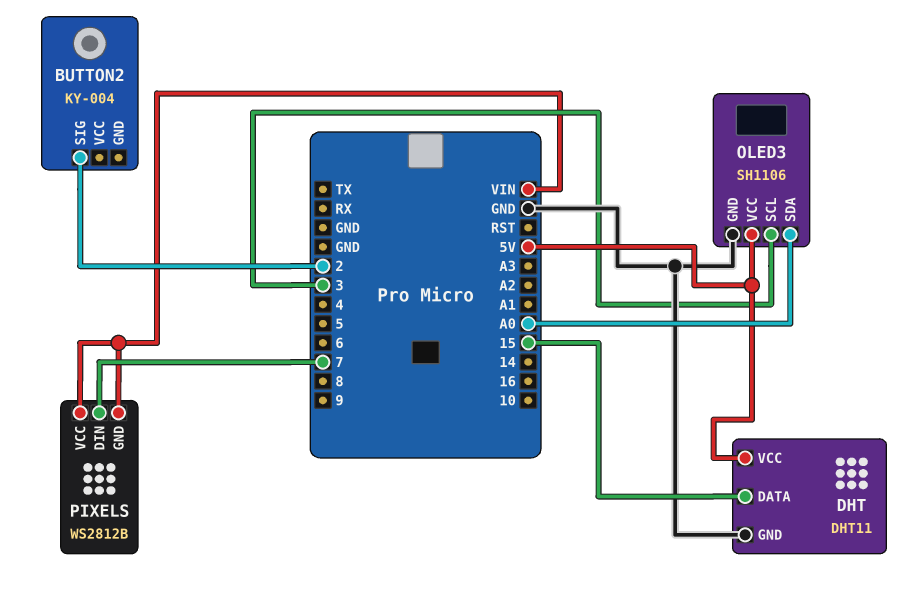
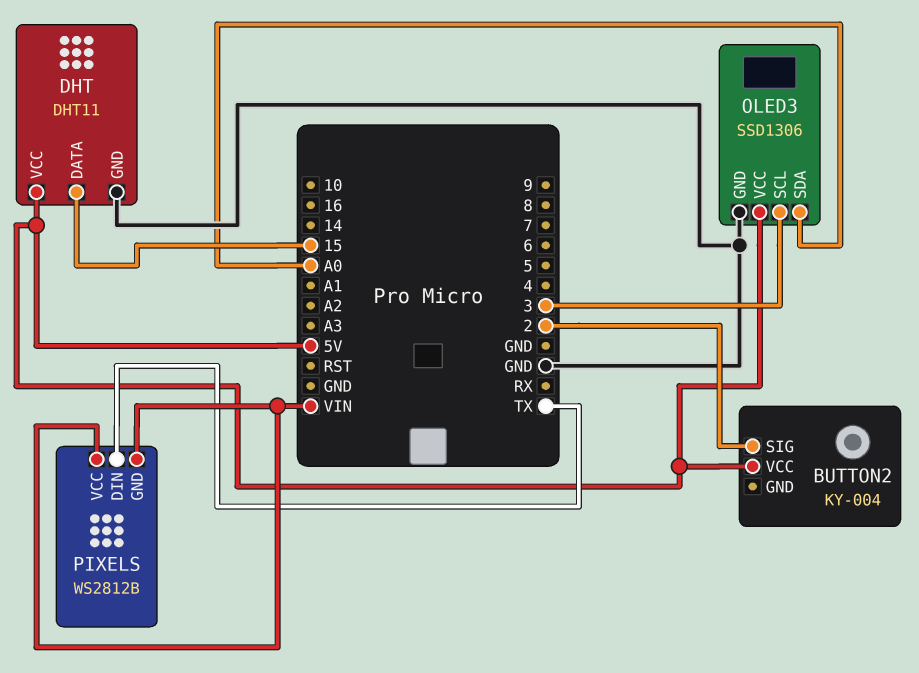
BUTTON2 pin VCC: none -> 5V
OLED3: SH1106 -> SSD1306
PIXELS pin DIN: 7 -> TX

